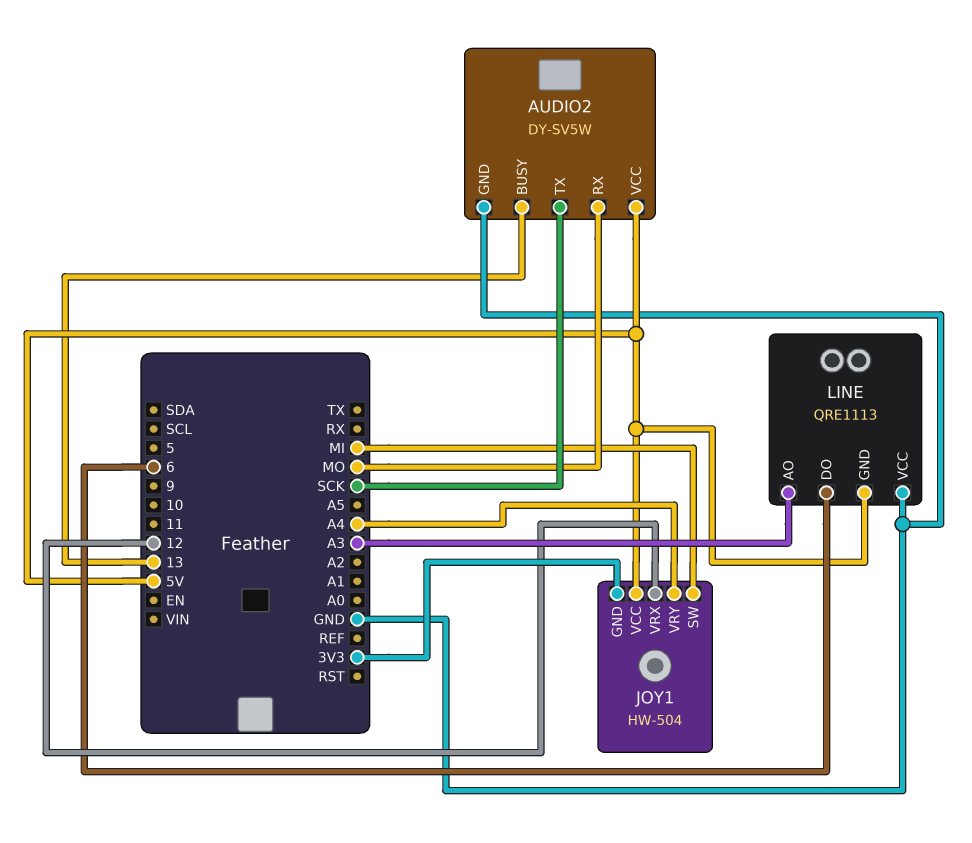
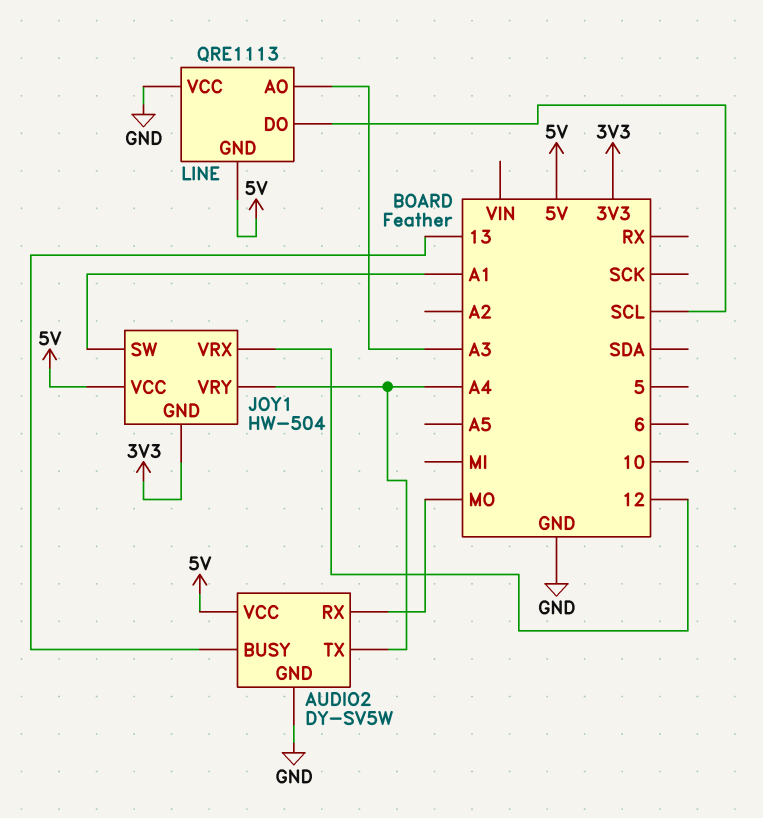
AUDIO2 pin TX: SCK -> A4
JOY1 pin SW: MI -> A1
LINE pin DO: 6 -> SCL

